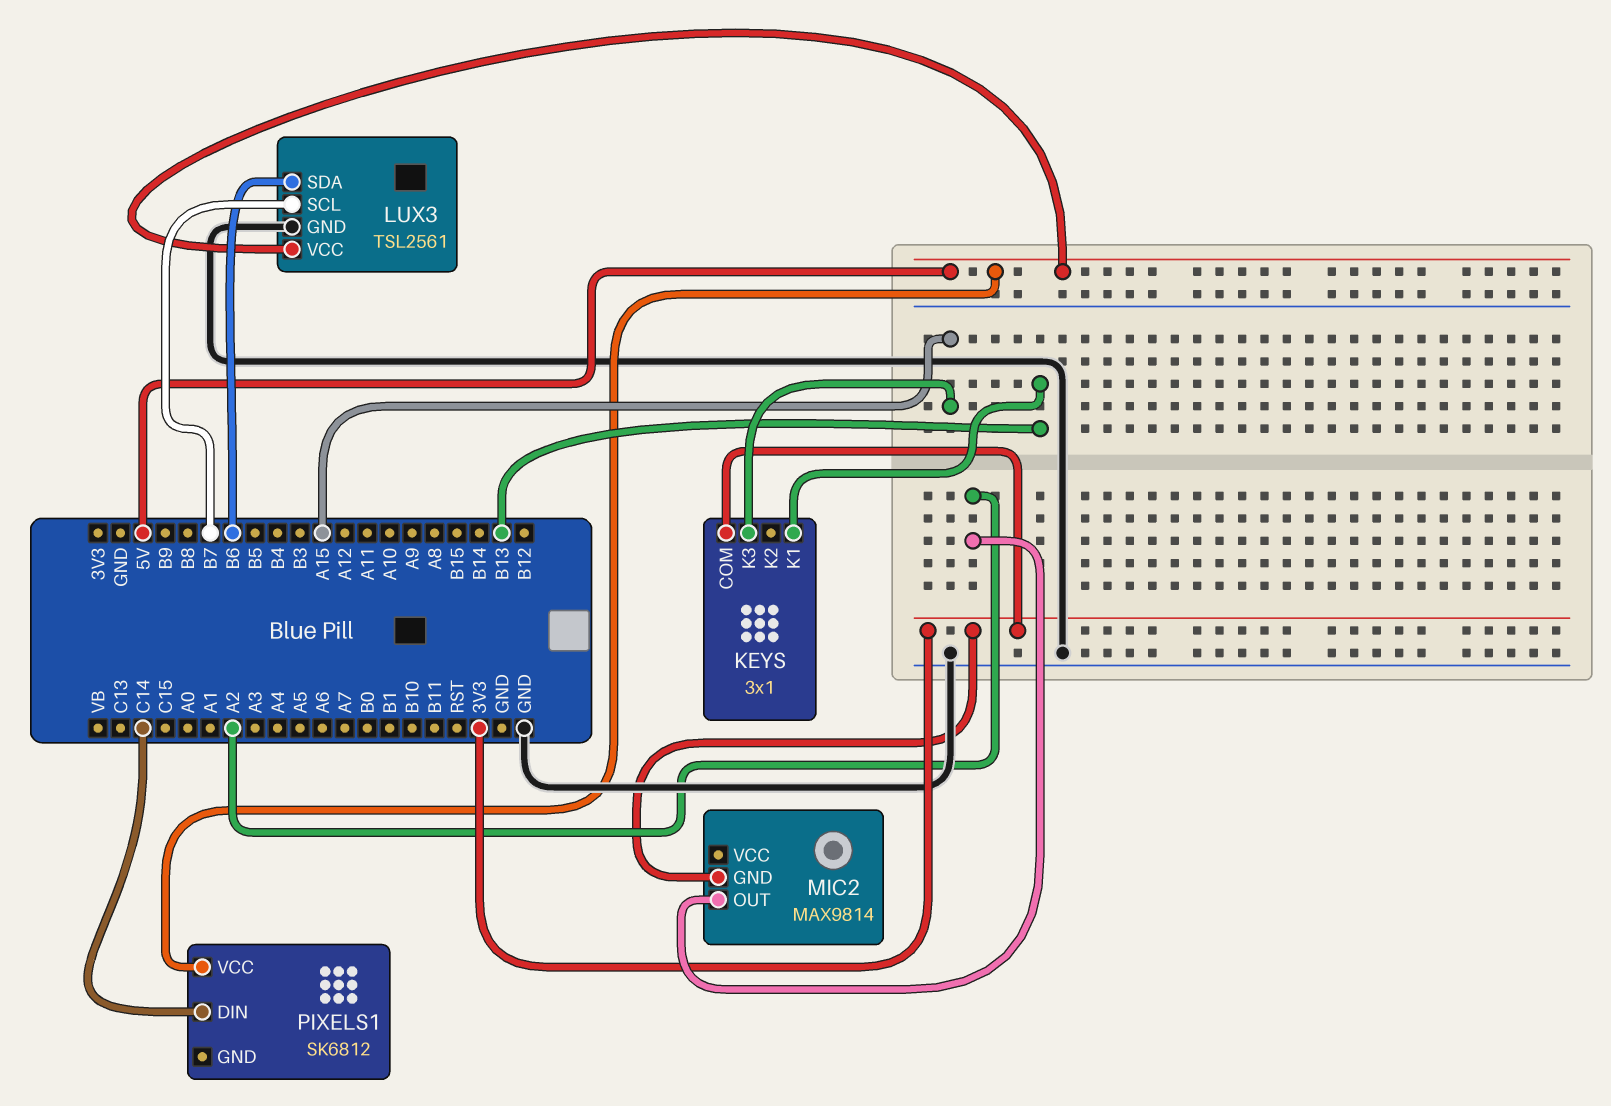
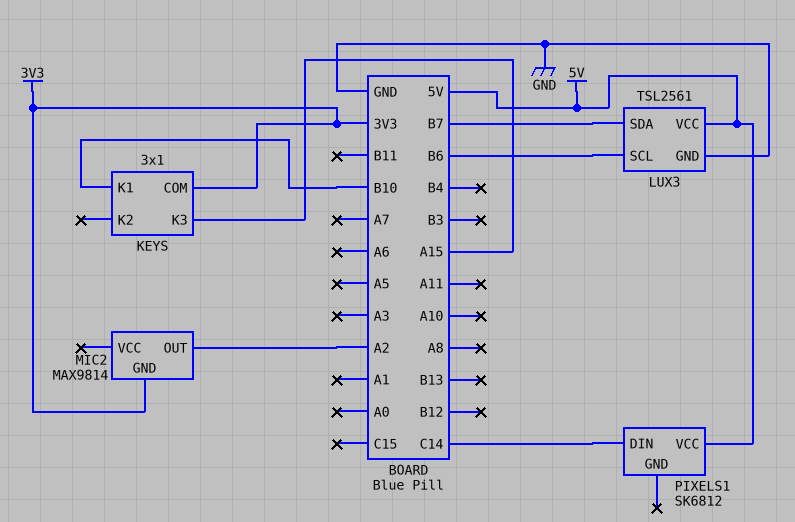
KEYS pin K1: B13 -> B10
LUX3 pin SCL: B7 -> B6
LUX3 pin SDA: B6 -> B7

